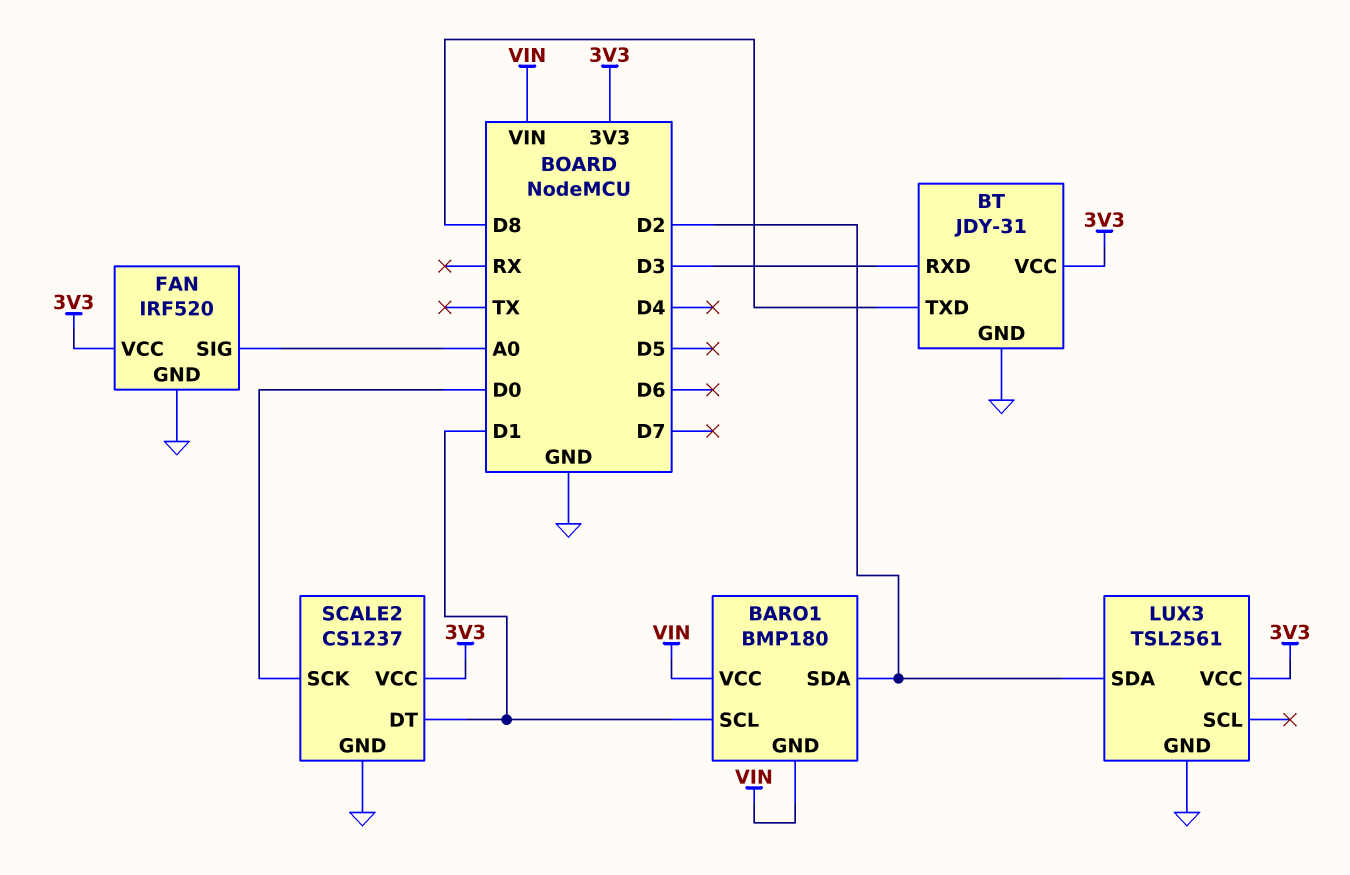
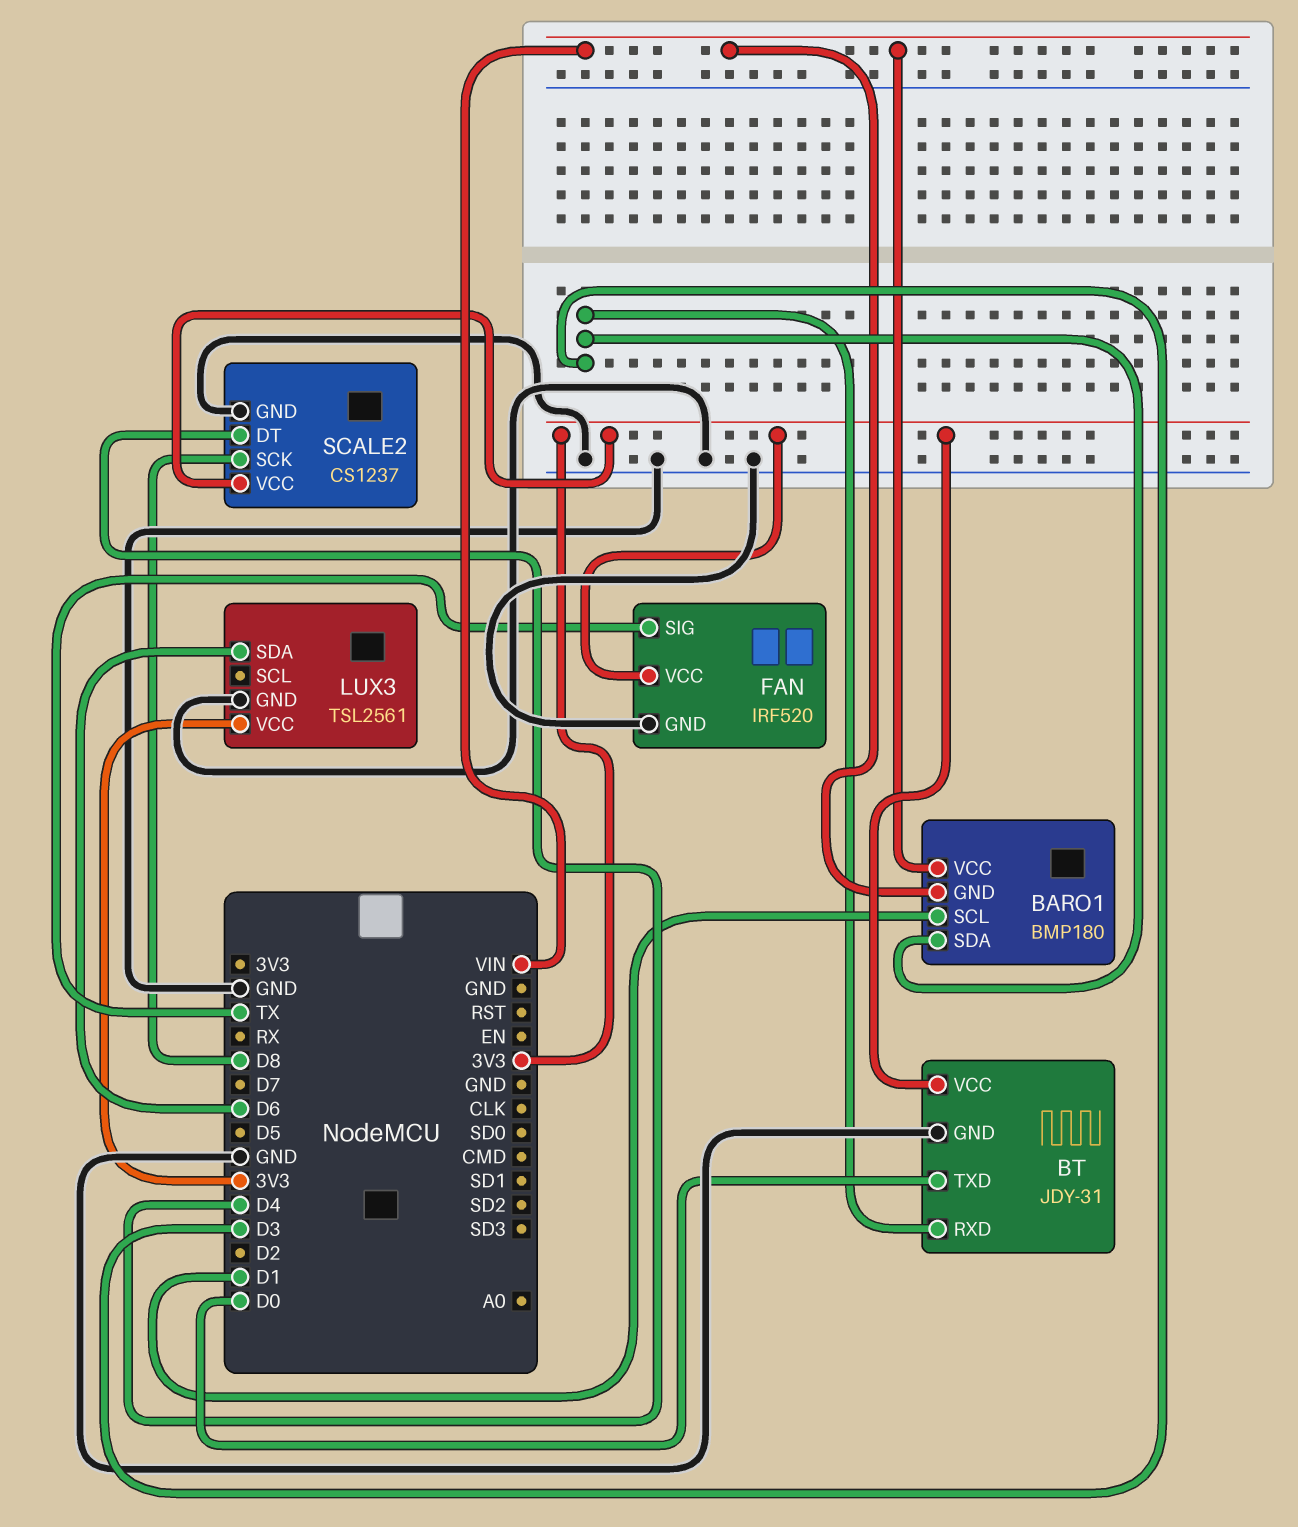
BARO1 pin SDA: D2 -> D3
BT pin TXD: D8 -> D0
FAN pin SIG: A0 -> TX
LUX3 pin SDA: D2 -> D6
SCALE2 pin DT: D1 -> D4
SCALE2 pin SCK: D0 -> D8

